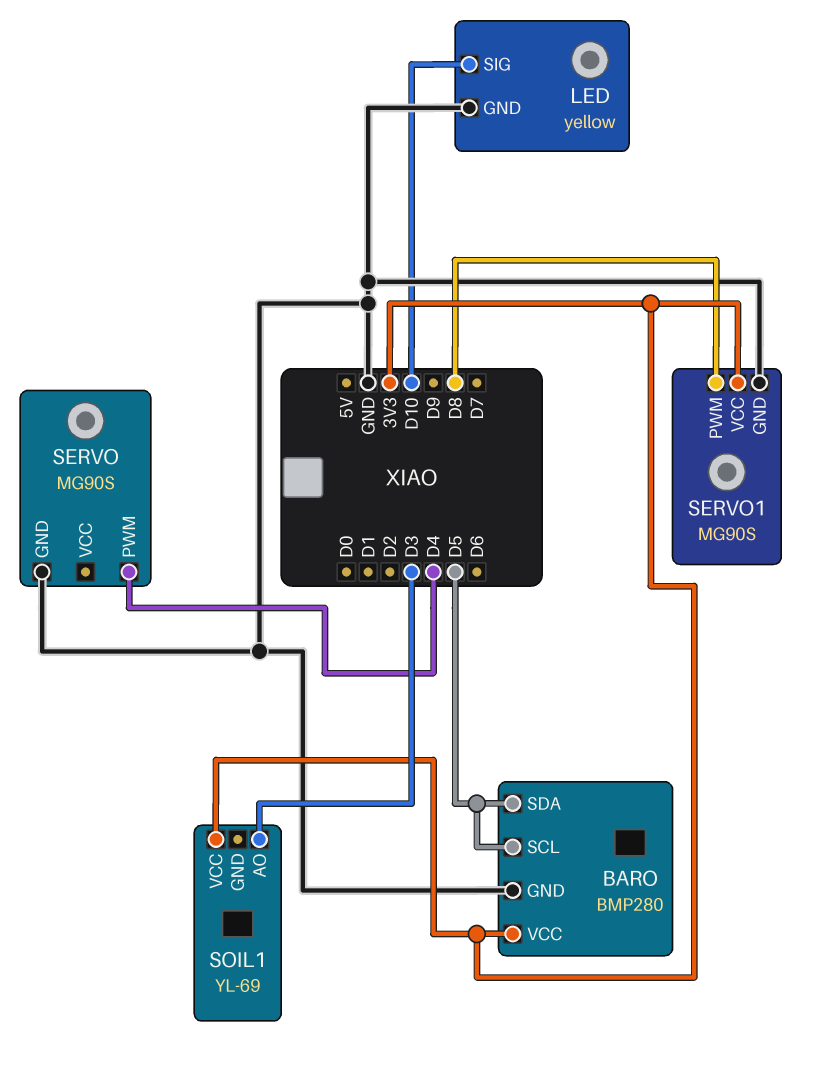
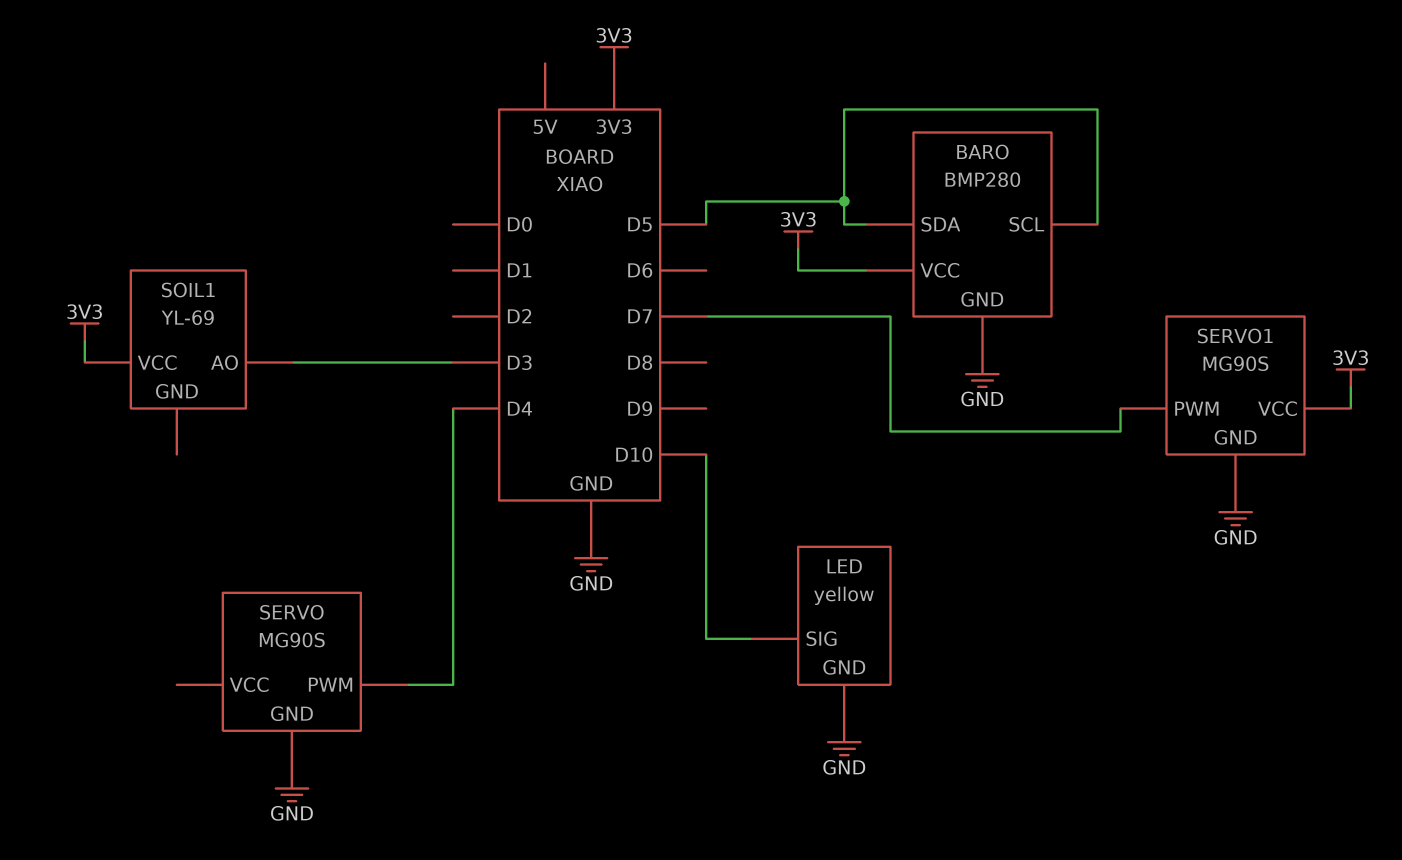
SERVO1 pin PWM: D8 -> D7

